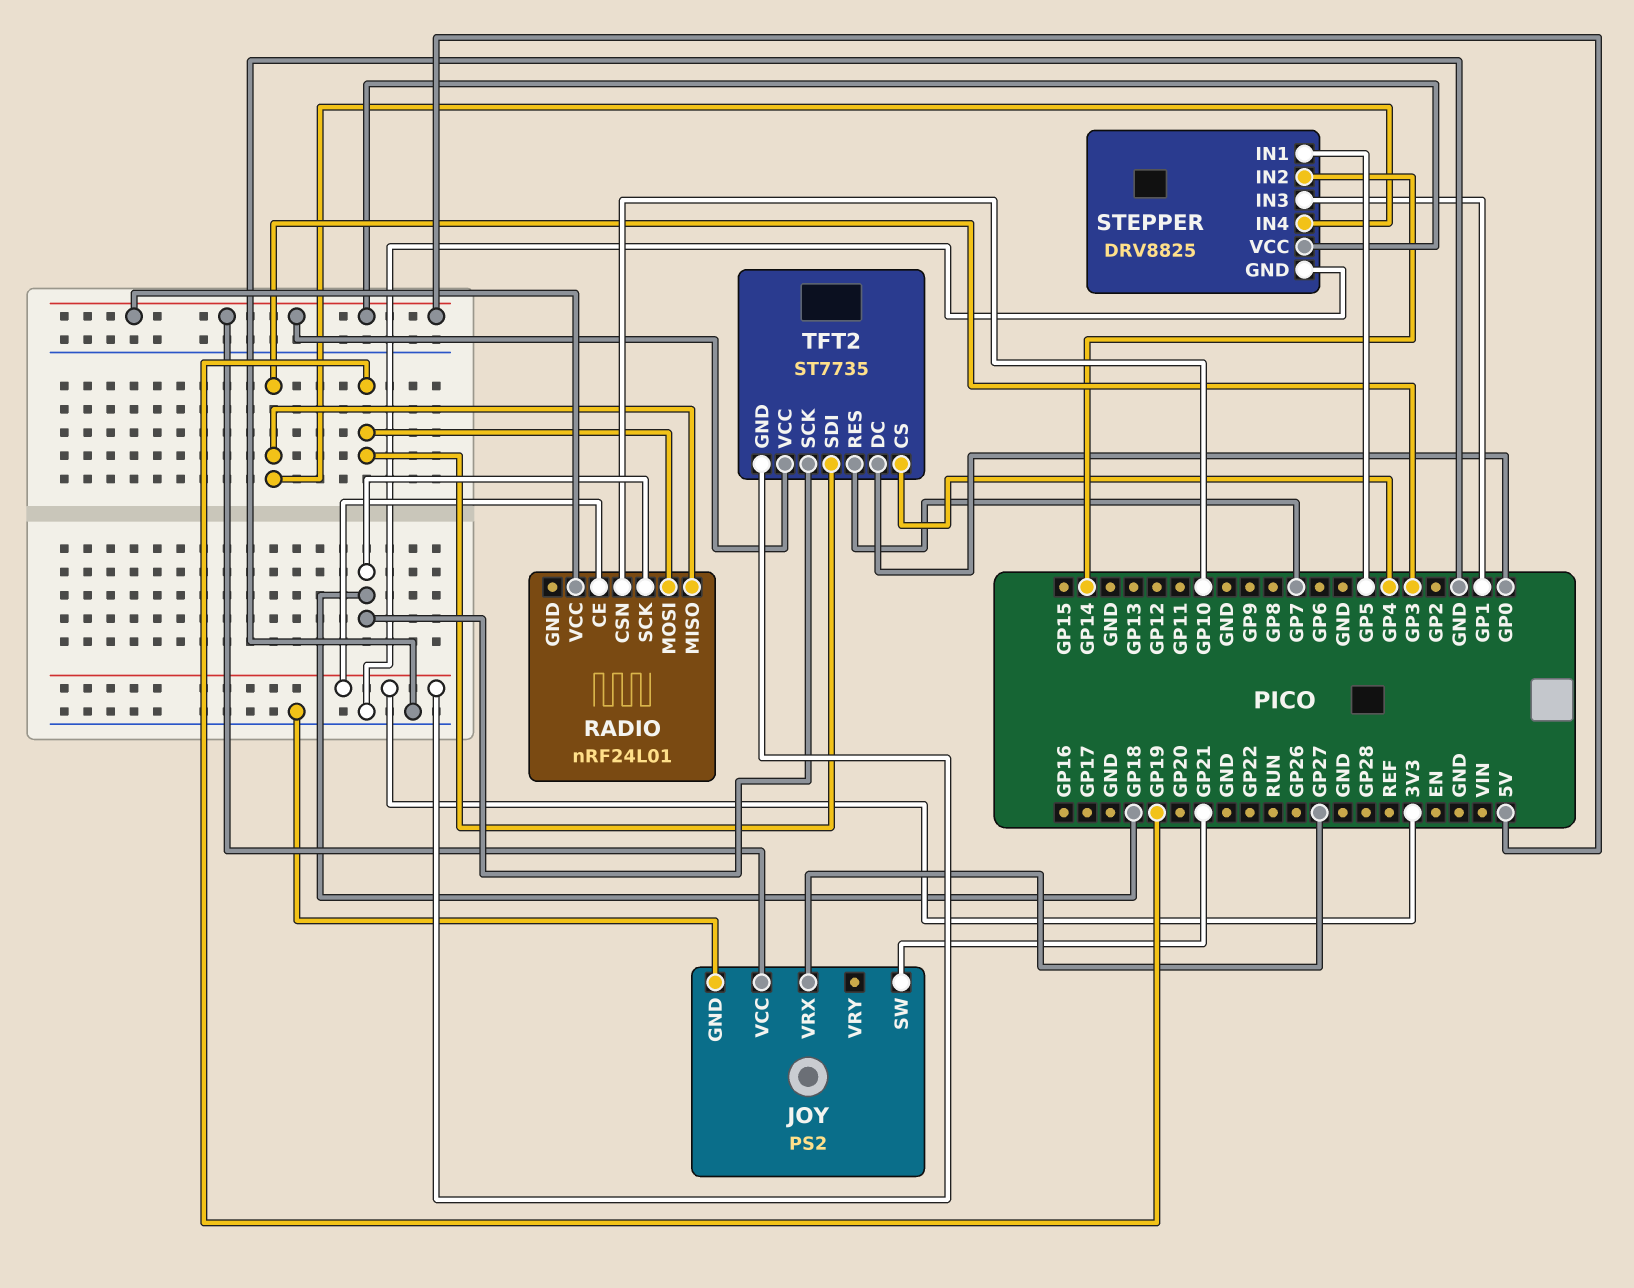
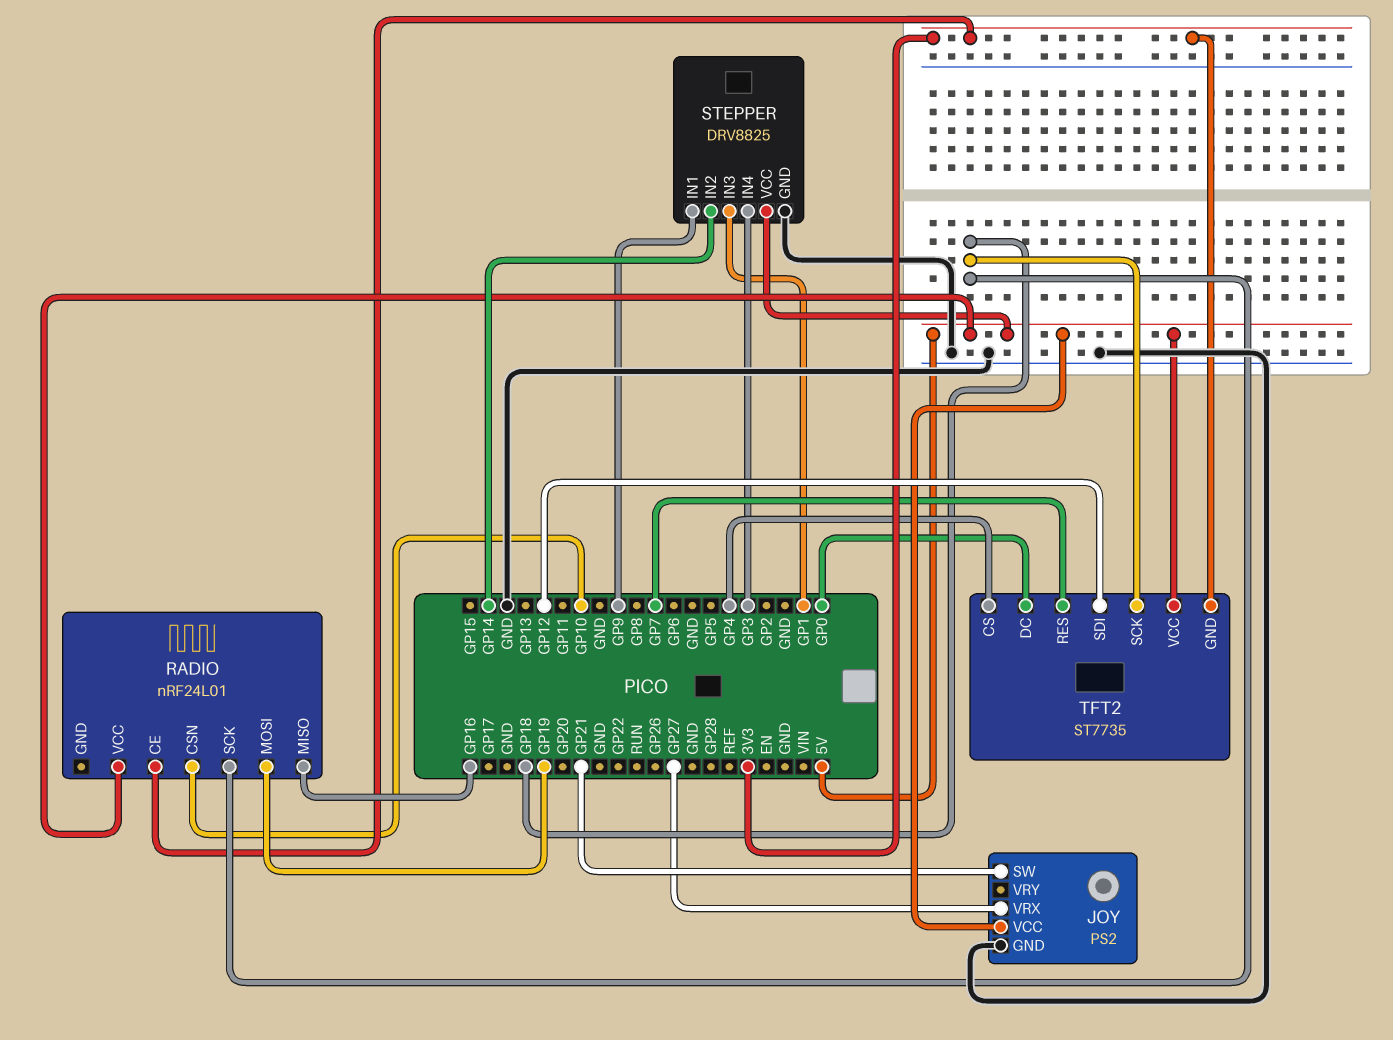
RADIO pin MISO: GP3 -> GP16
STEPPER pin IN1: GP5 -> GP9
TFT2 pin SDI: GP19 -> GP12

